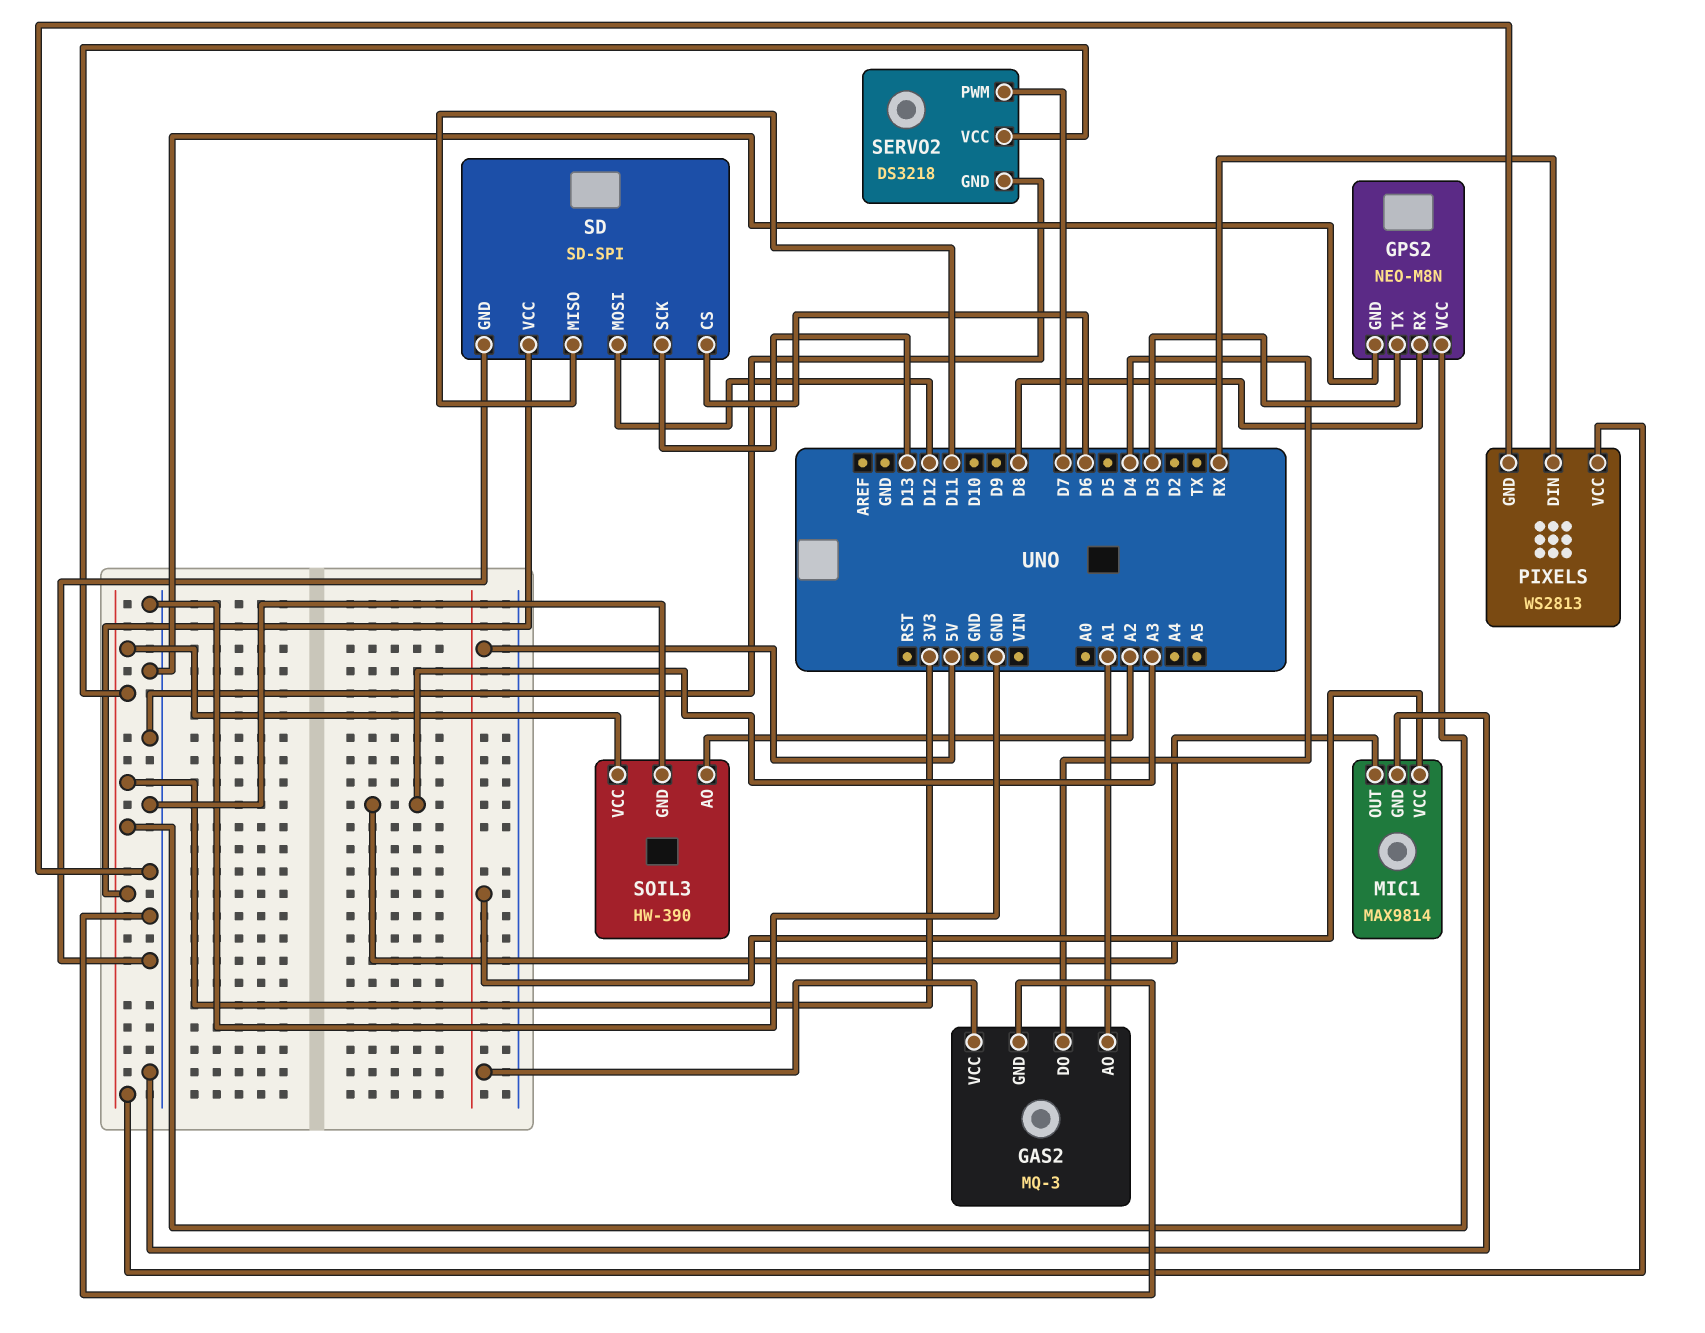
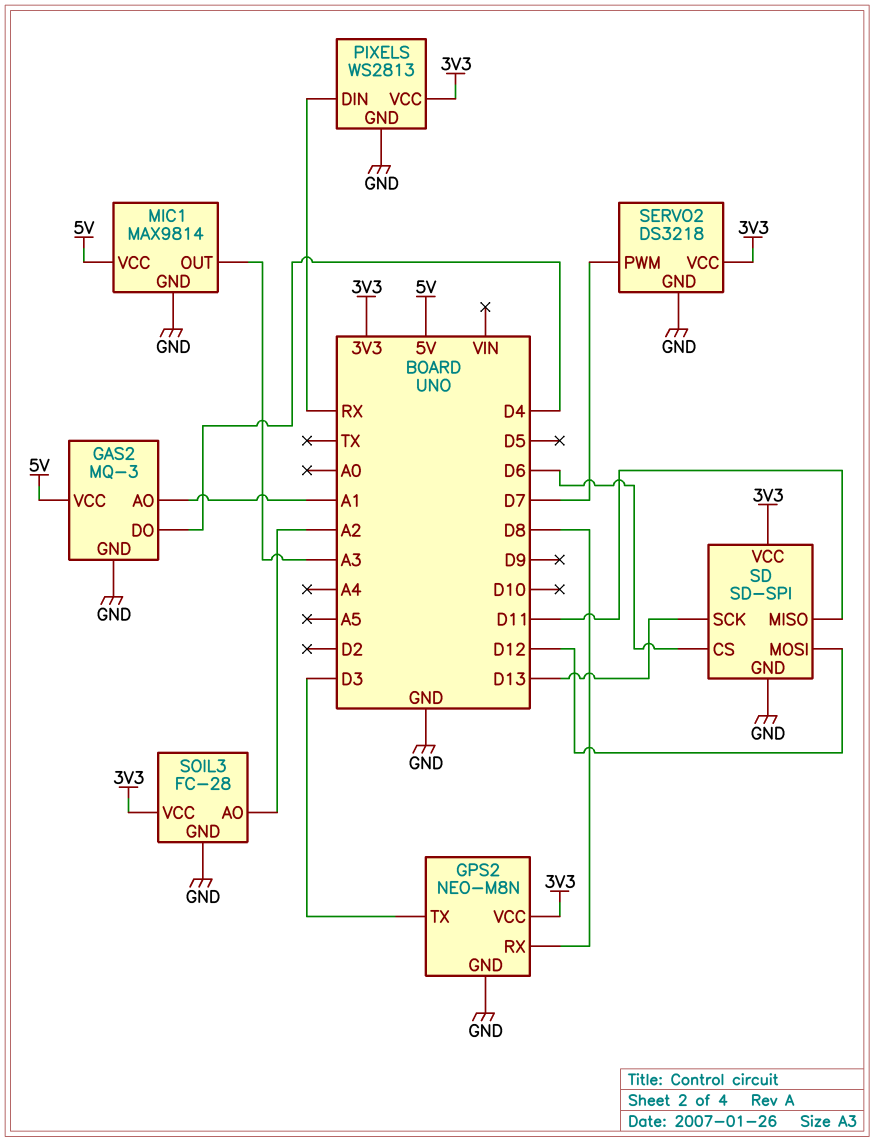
SOIL3: HW-390 -> FC-28

